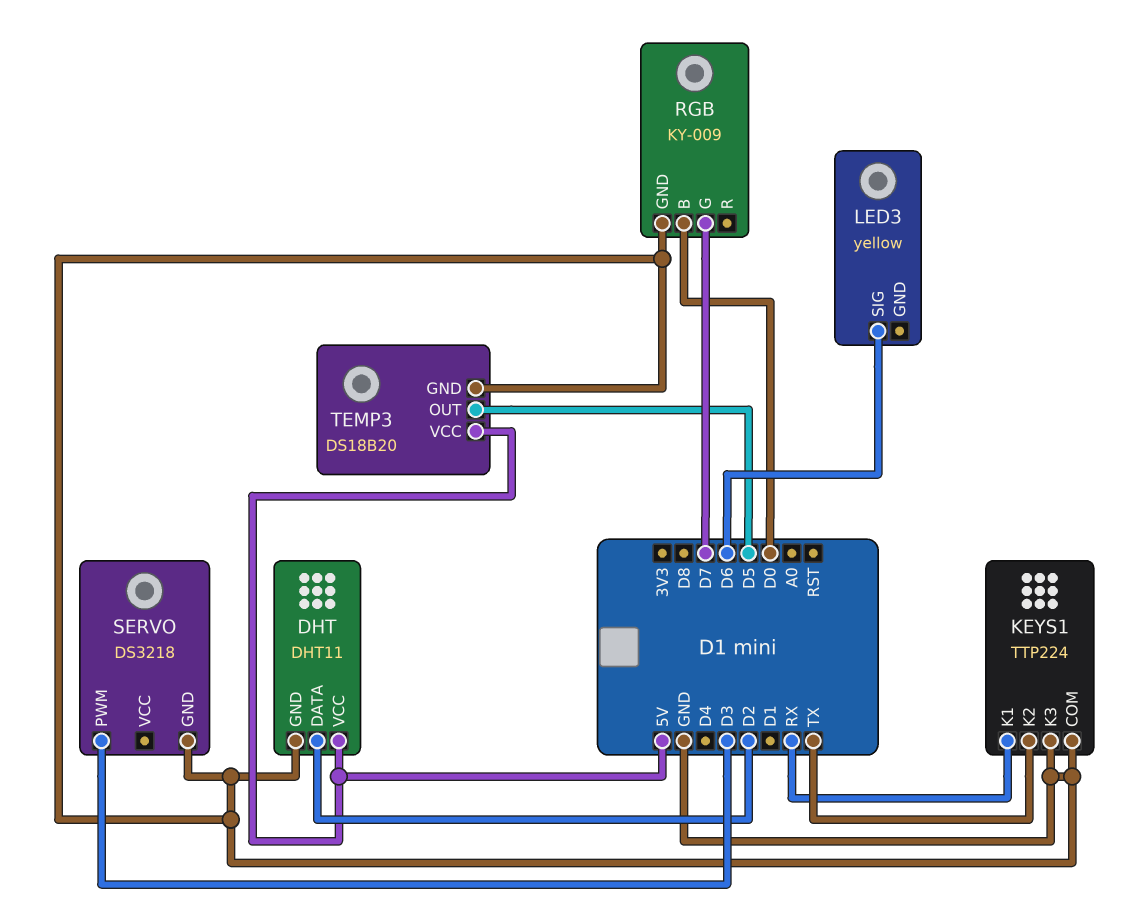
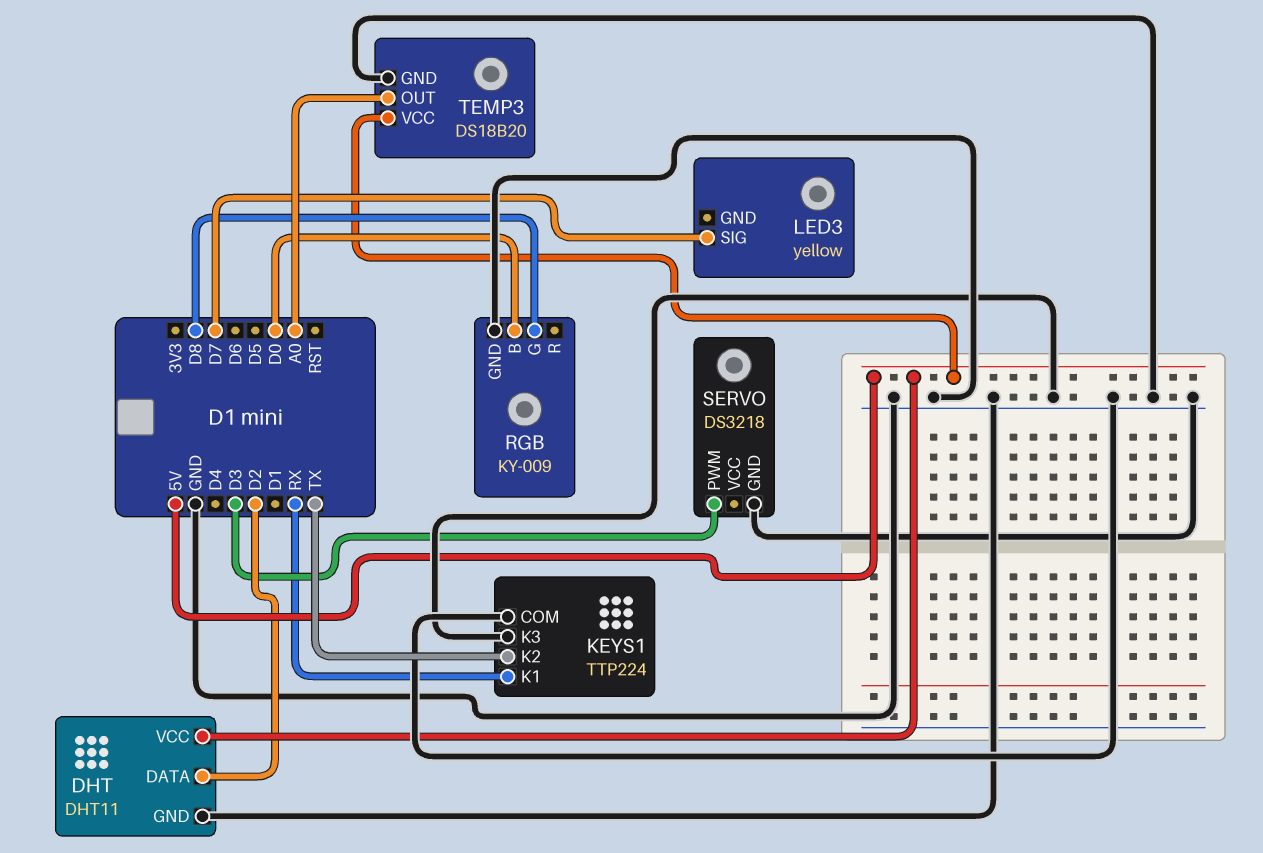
LED3 pin SIG: D6 -> D7
RGB pin G: D7 -> D8
TEMP3 pin OUT: D5 -> A0

